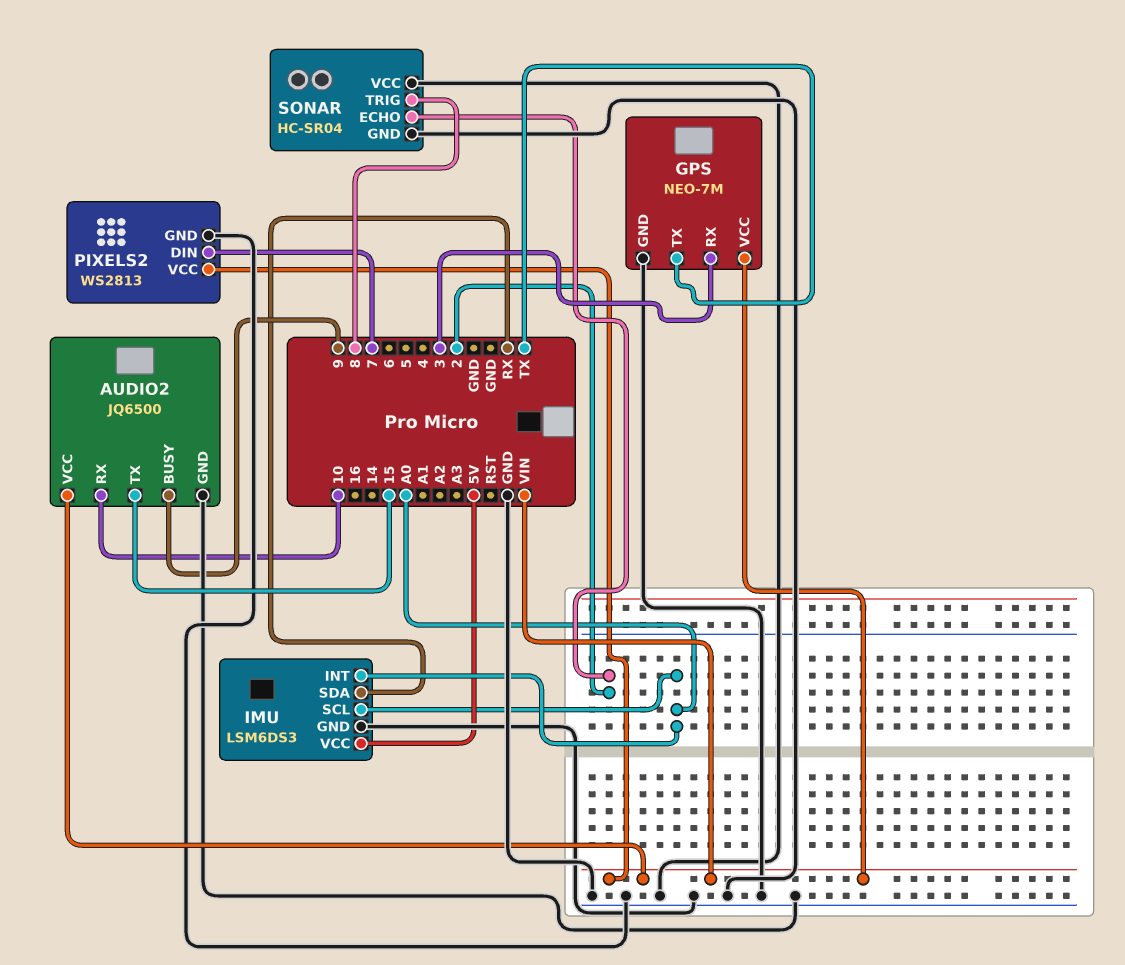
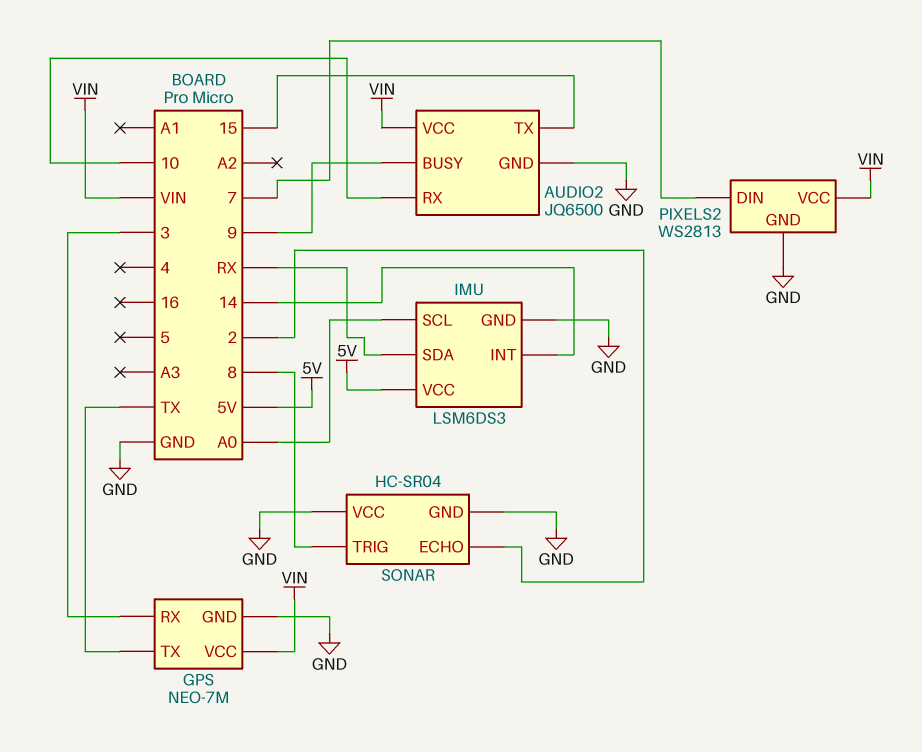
IMU pin INT: A0 -> 14

